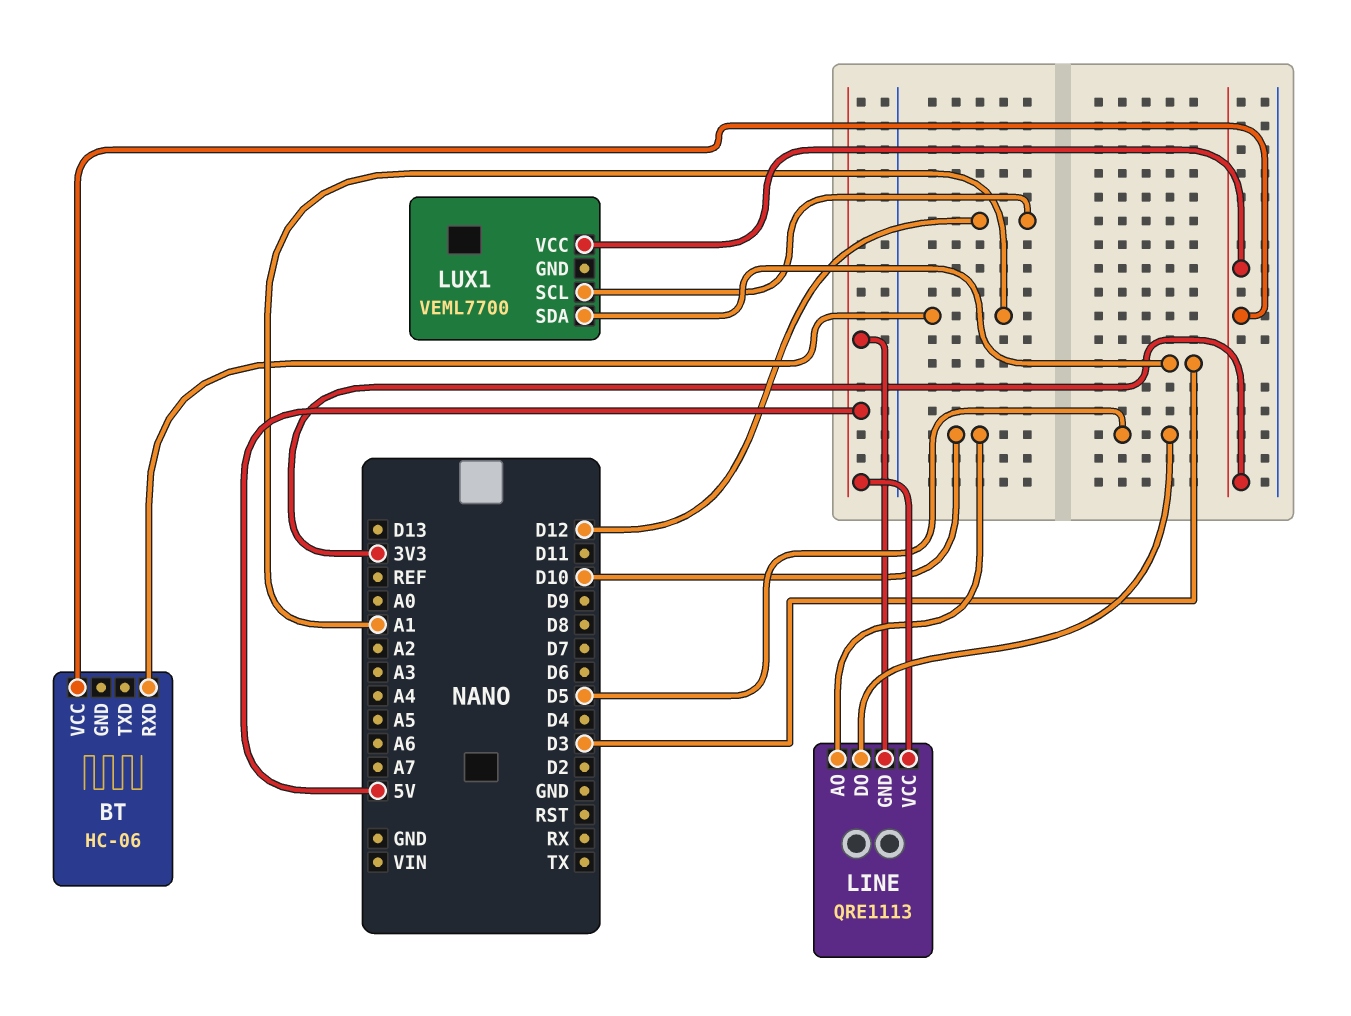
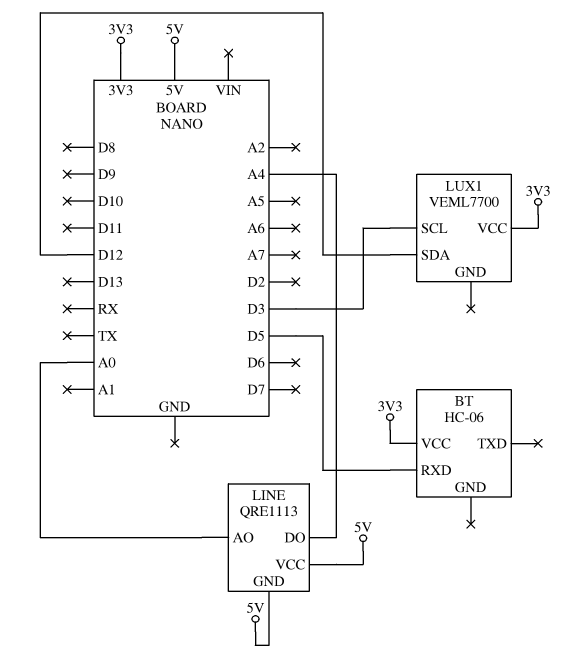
BT pin RXD: A1 -> D5
LINE pin AO: D10 -> A0
LINE pin DO: D5 -> A4
LUX1 pin SCL: D12 -> D3
LUX1 pin SDA: D3 -> D12

